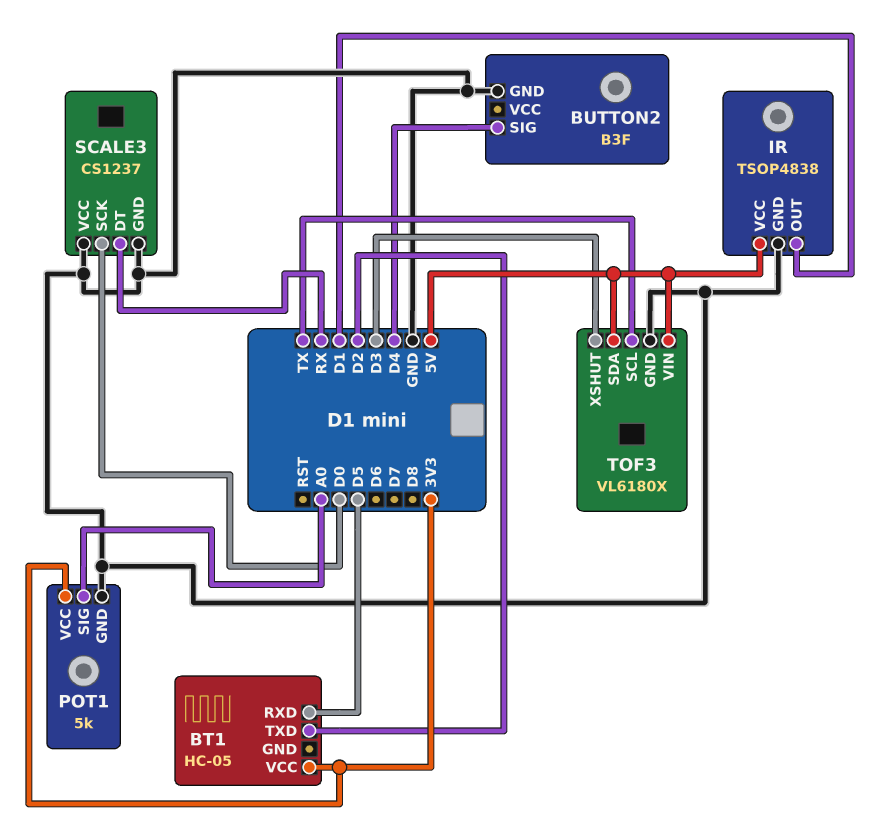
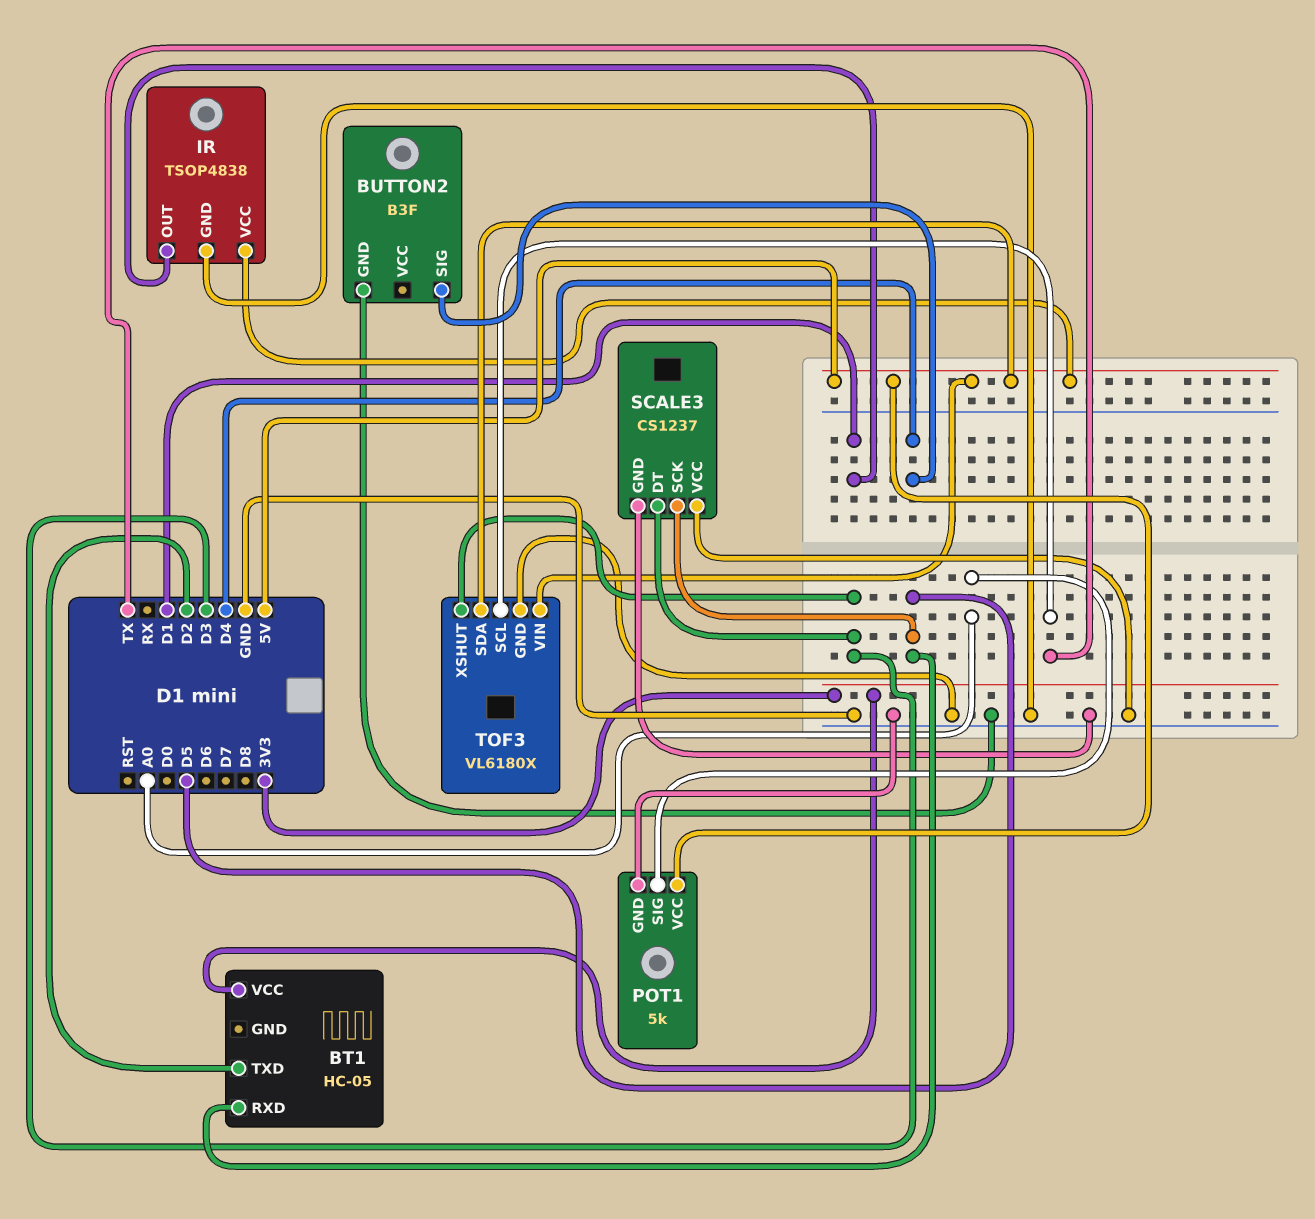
POT1 pin VCC: 3V3 -> 5V
SCALE3 pin DT: RX -> D3
SCALE3 pin SCK: D0 -> D5

